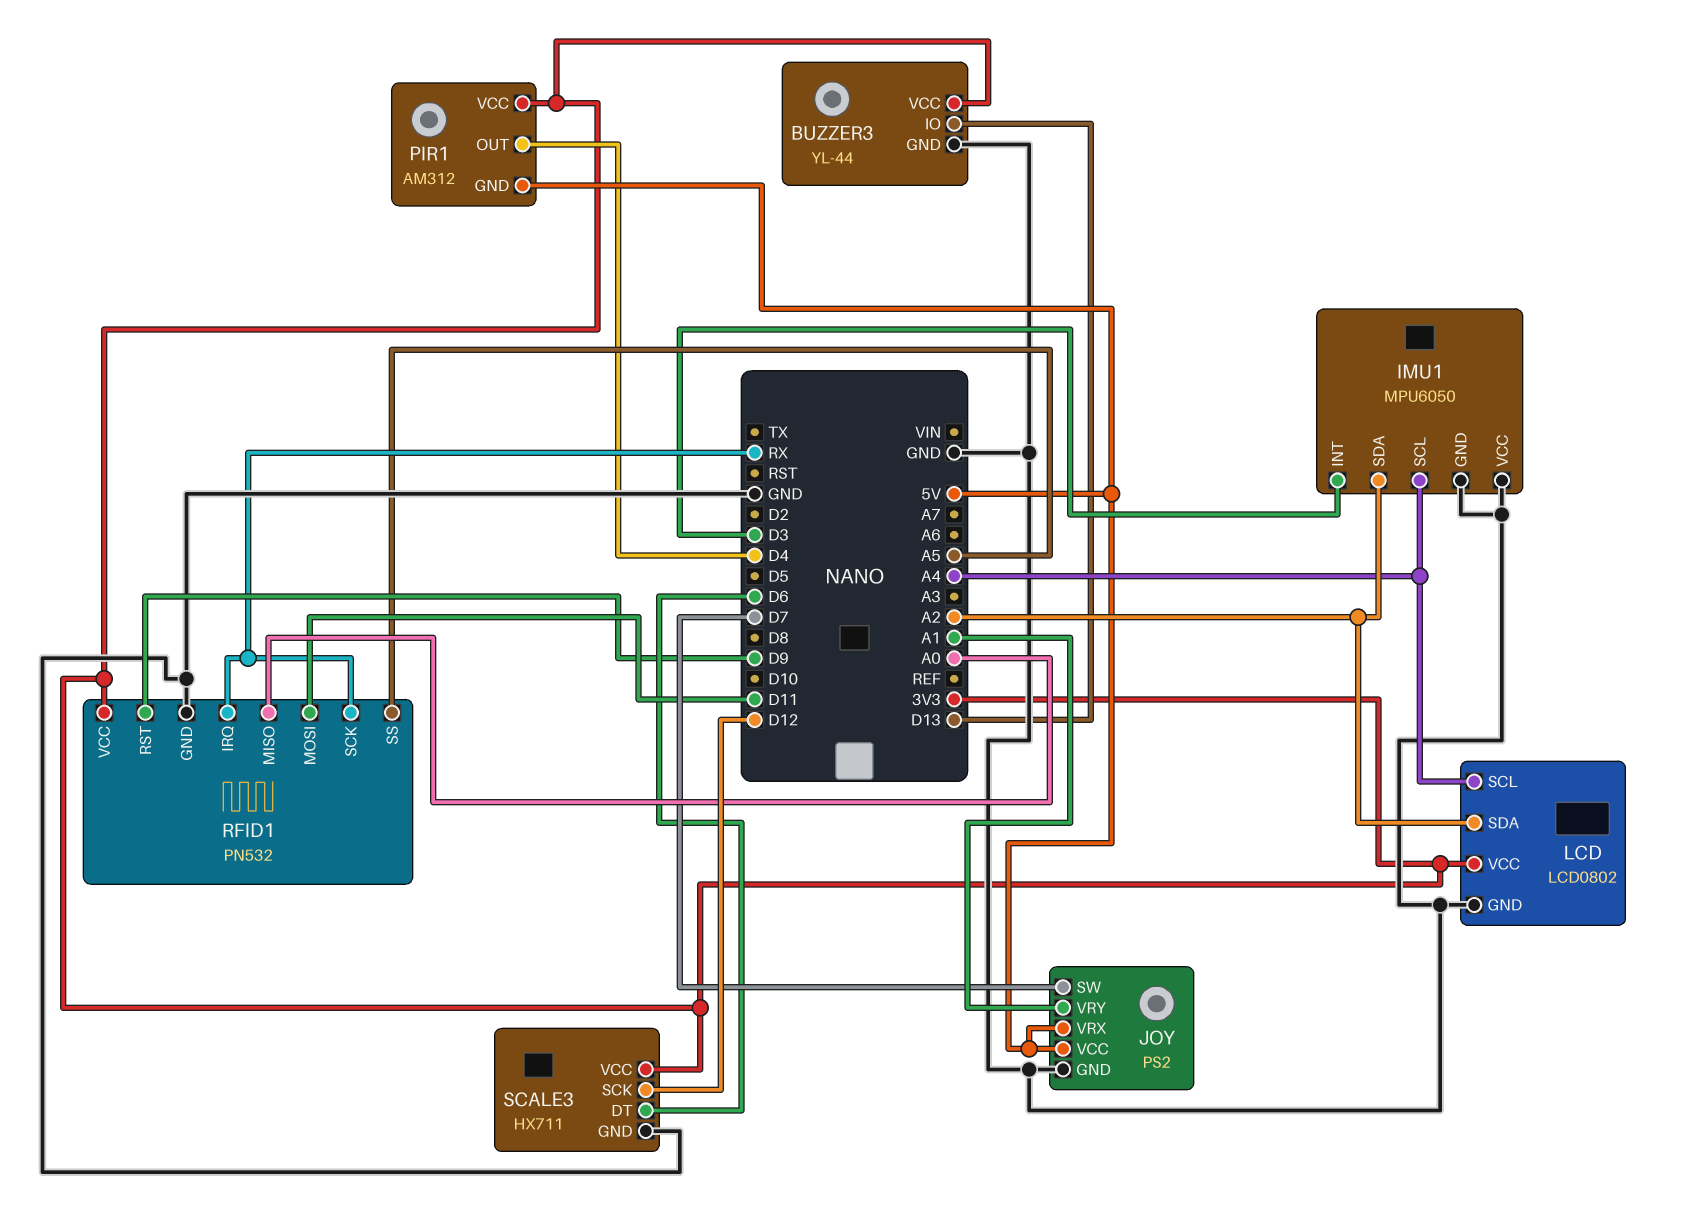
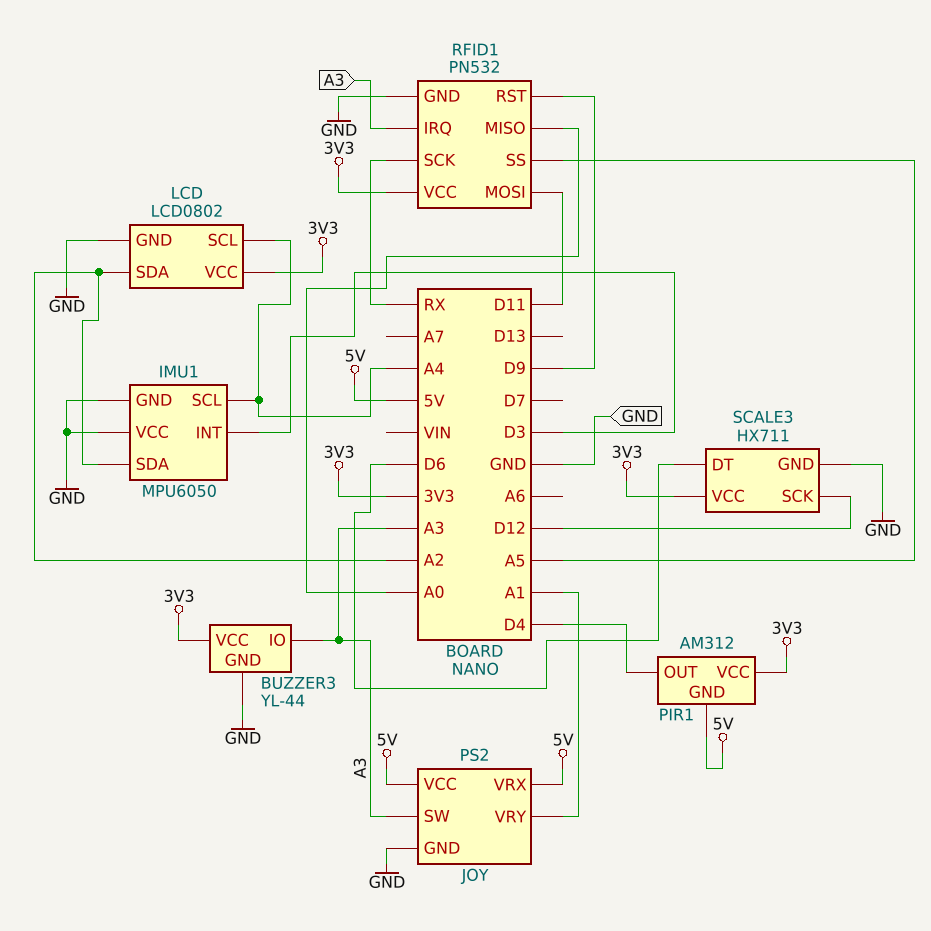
BUZZER3 pin IO: D13 -> A3
JOY pin SW: D7 -> A3
RFID1 pin IRQ: RX -> A3

